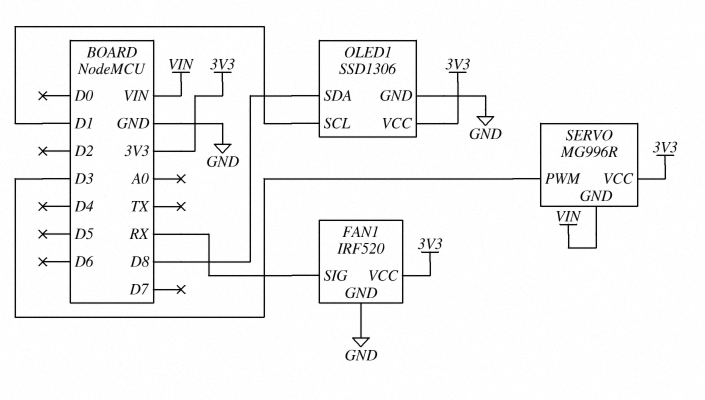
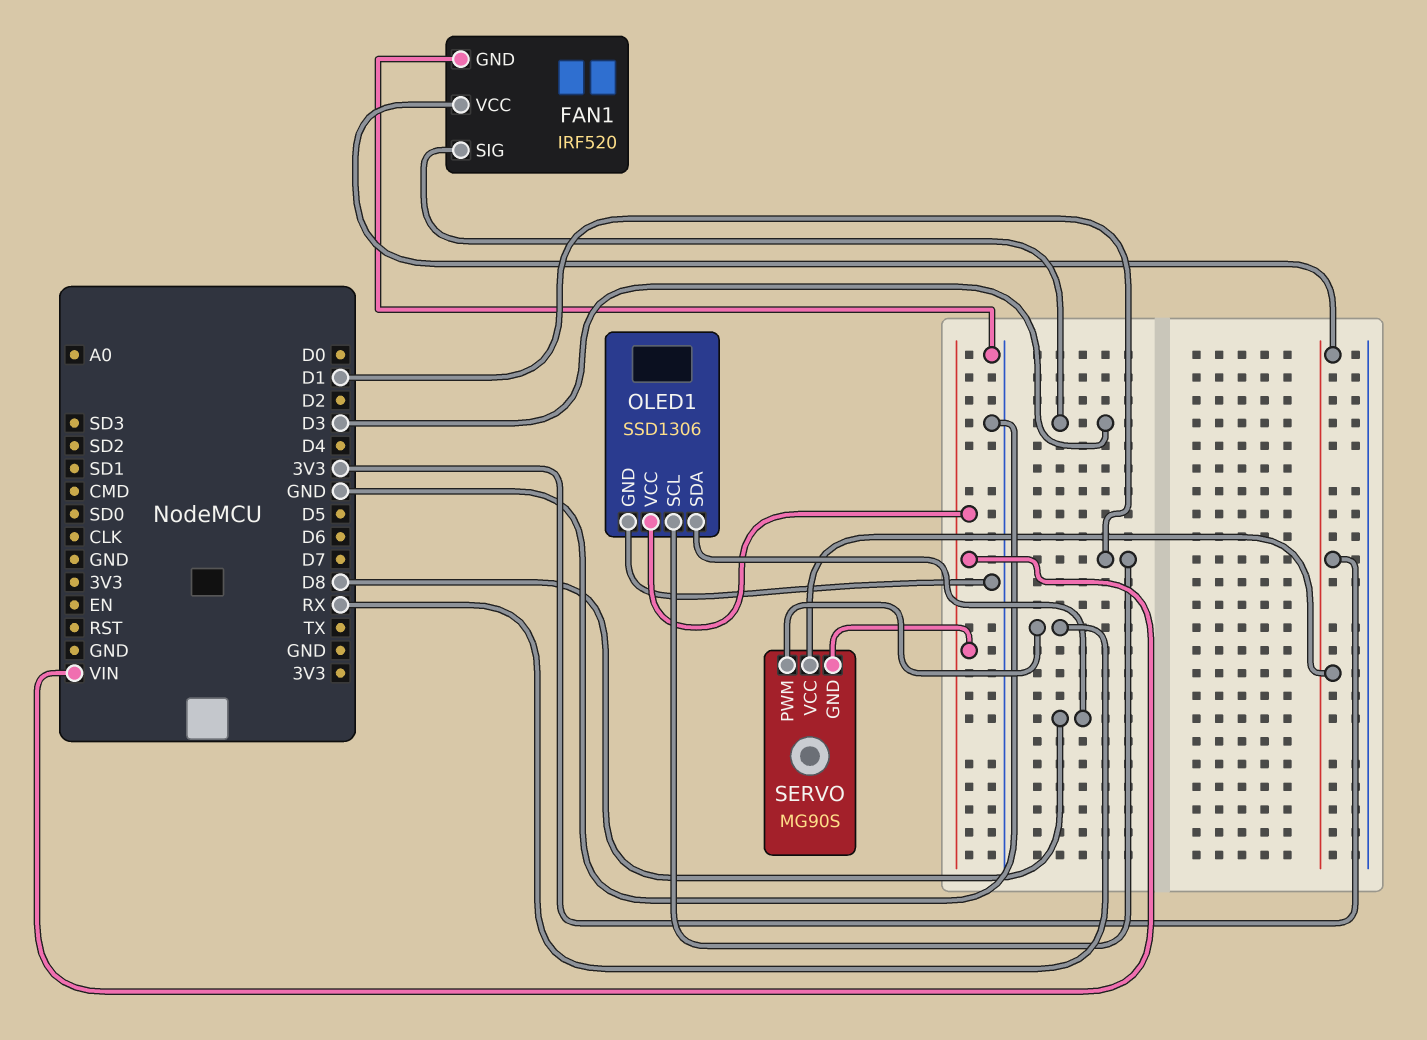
FAN1 pin SIG: RX -> D3
OLED1 pin VCC: 3V3 -> VIN
SERVO: MG996R -> MG90S
SERVO pin PWM: D3 -> RX

